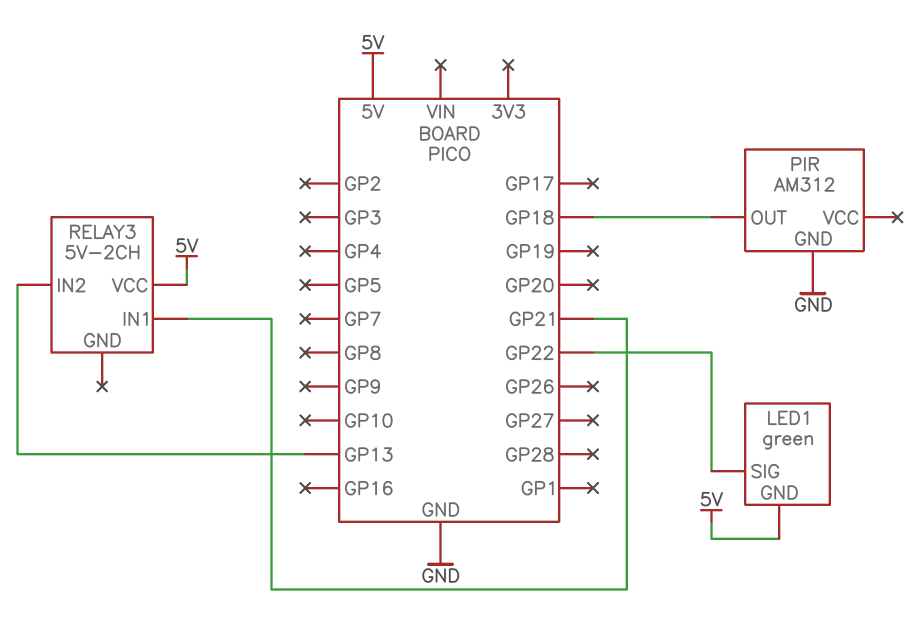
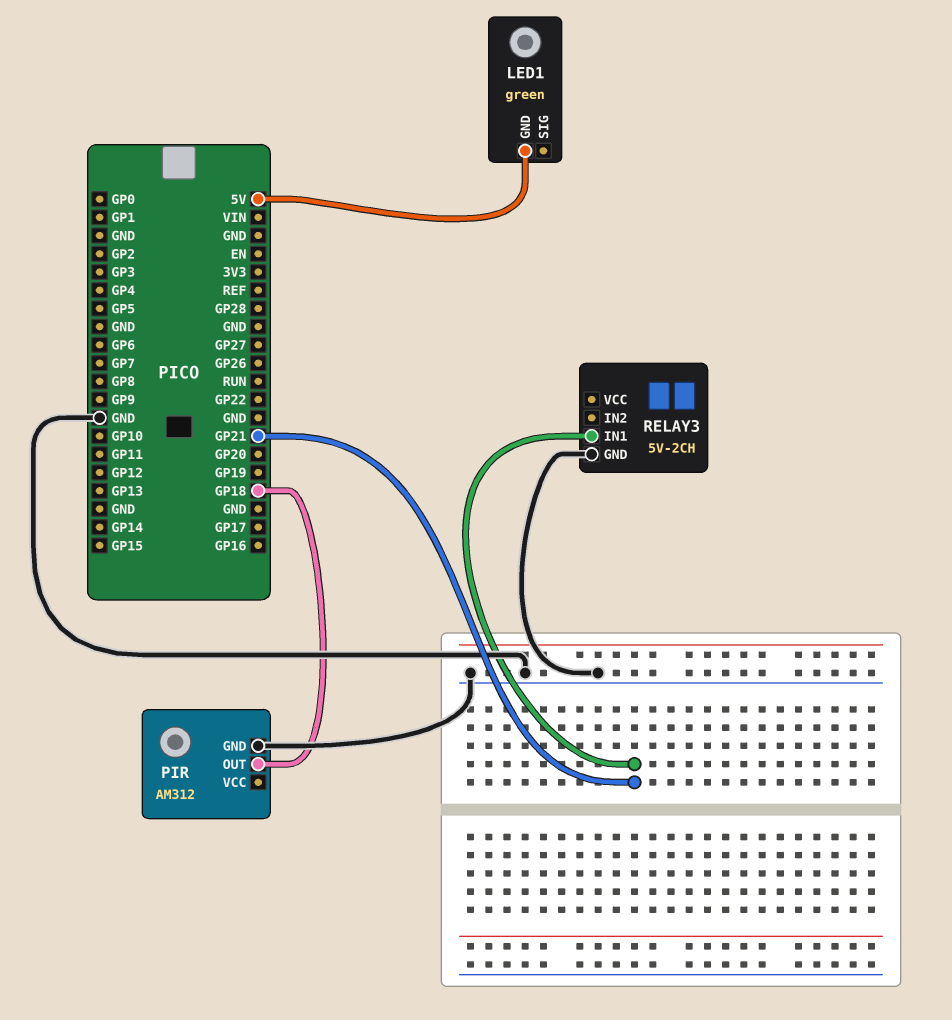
LED1 pin SIG: GP22 -> none
RELAY3 pin GND: none -> GND
RELAY3 pin IN2: GP13 -> none
RELAY3 pin VCC: 5V -> none

